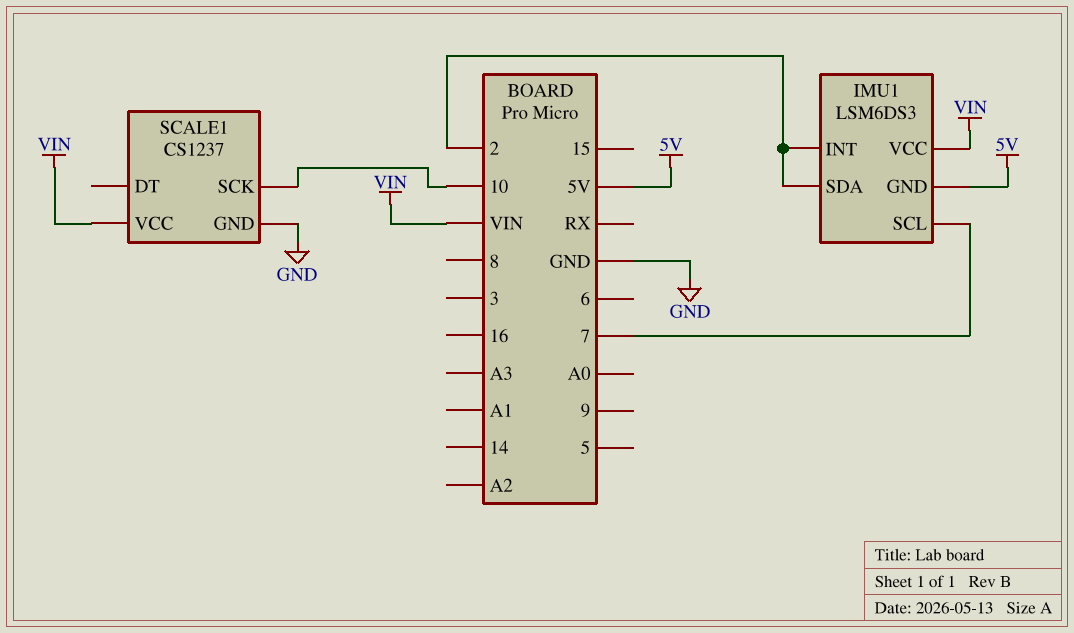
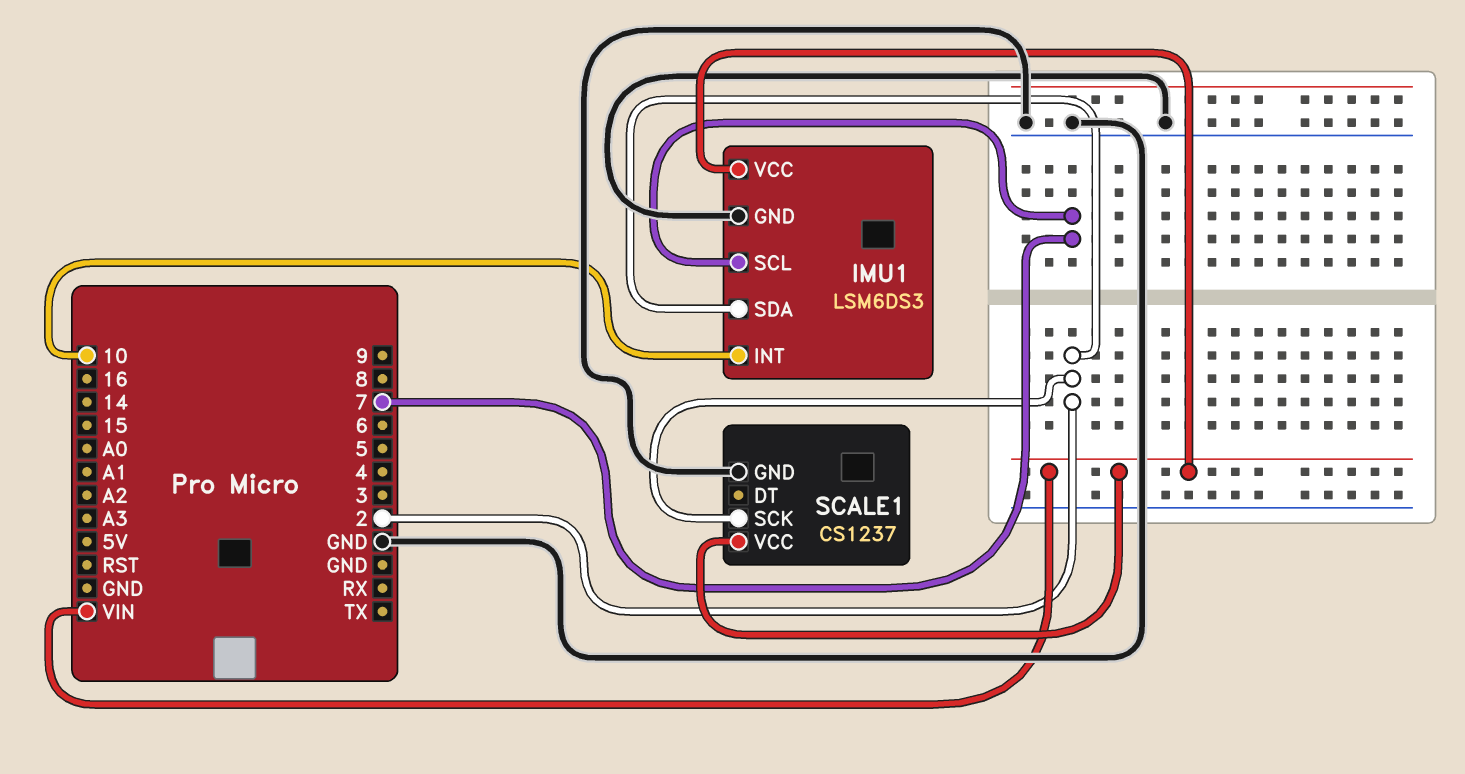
IMU1 pin GND: 5V -> GND
IMU1 pin INT: 2 -> 10
SCALE1 pin SCK: 10 -> 2

